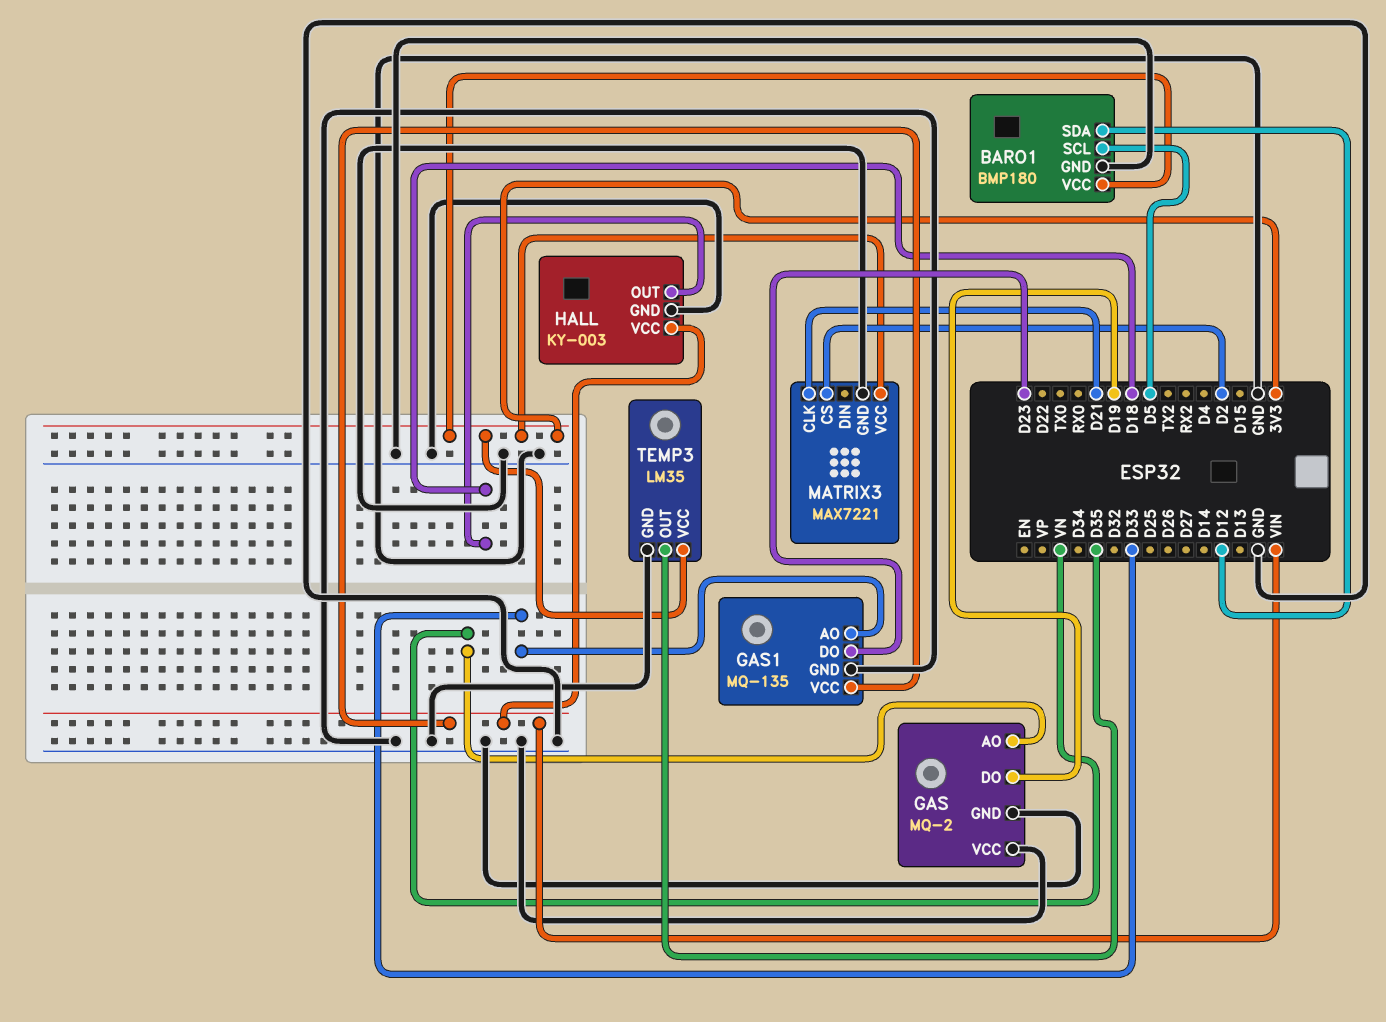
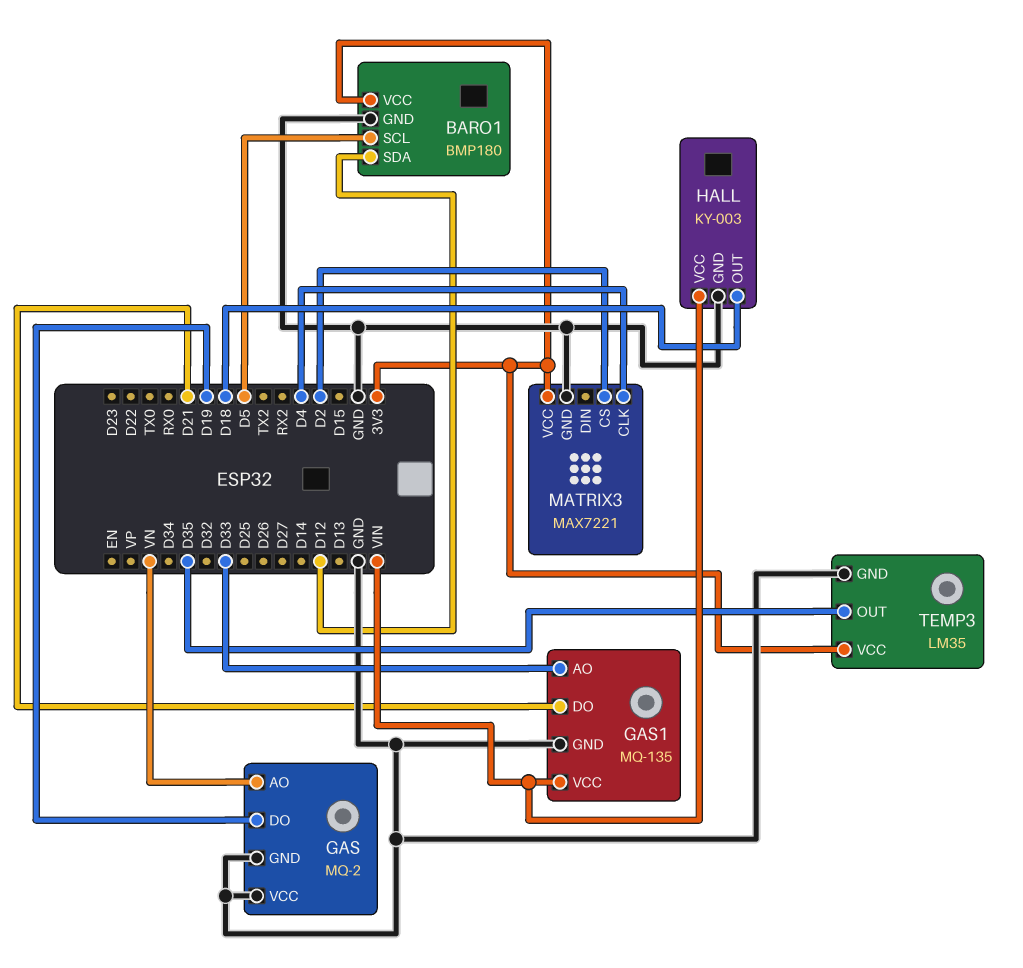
GAS1 pin DO: D23 -> D21
MATRIX3 pin CLK: D21 -> D4

